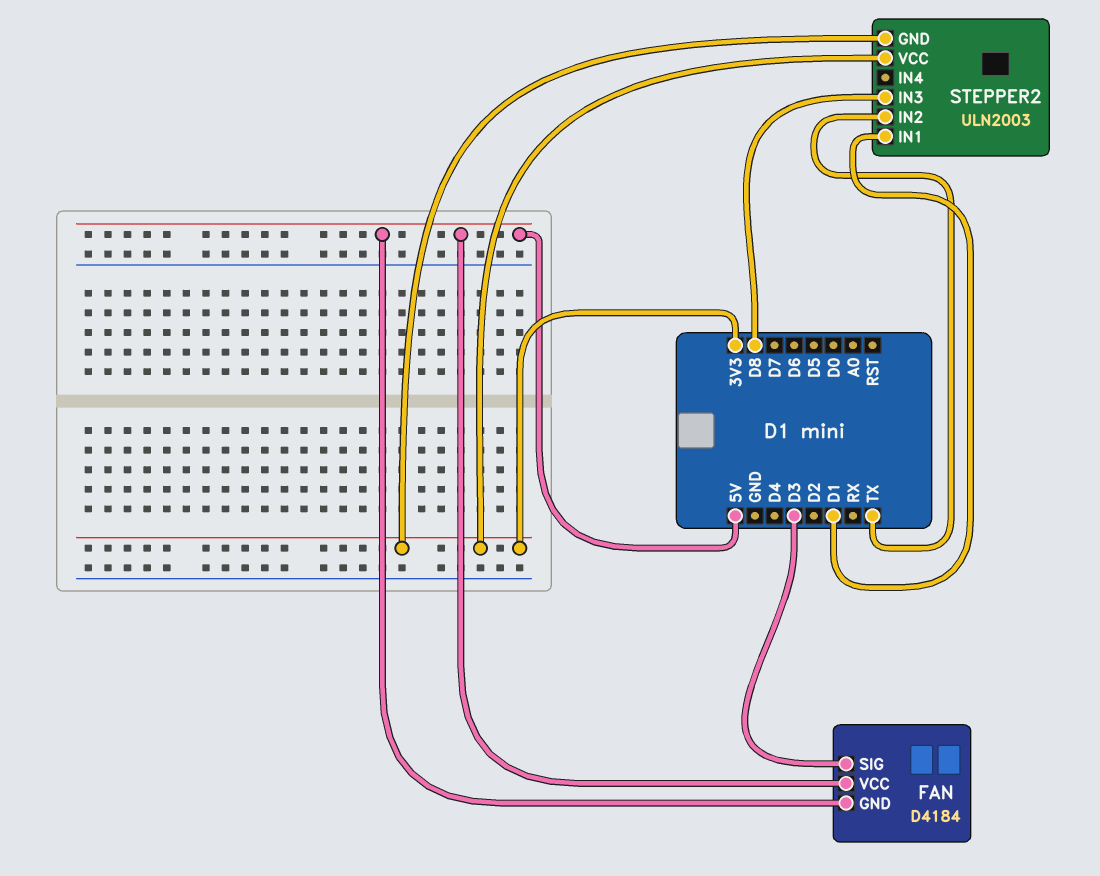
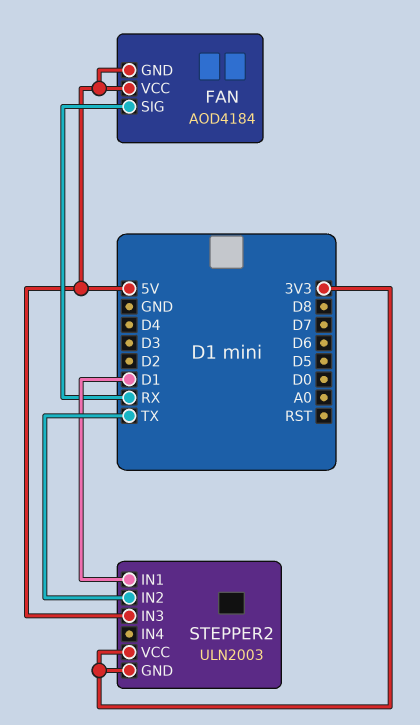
FAN: D4184 -> AOD4184
FAN pin SIG: D3 -> RX
STEPPER2 pin IN3: D8 -> 5V

